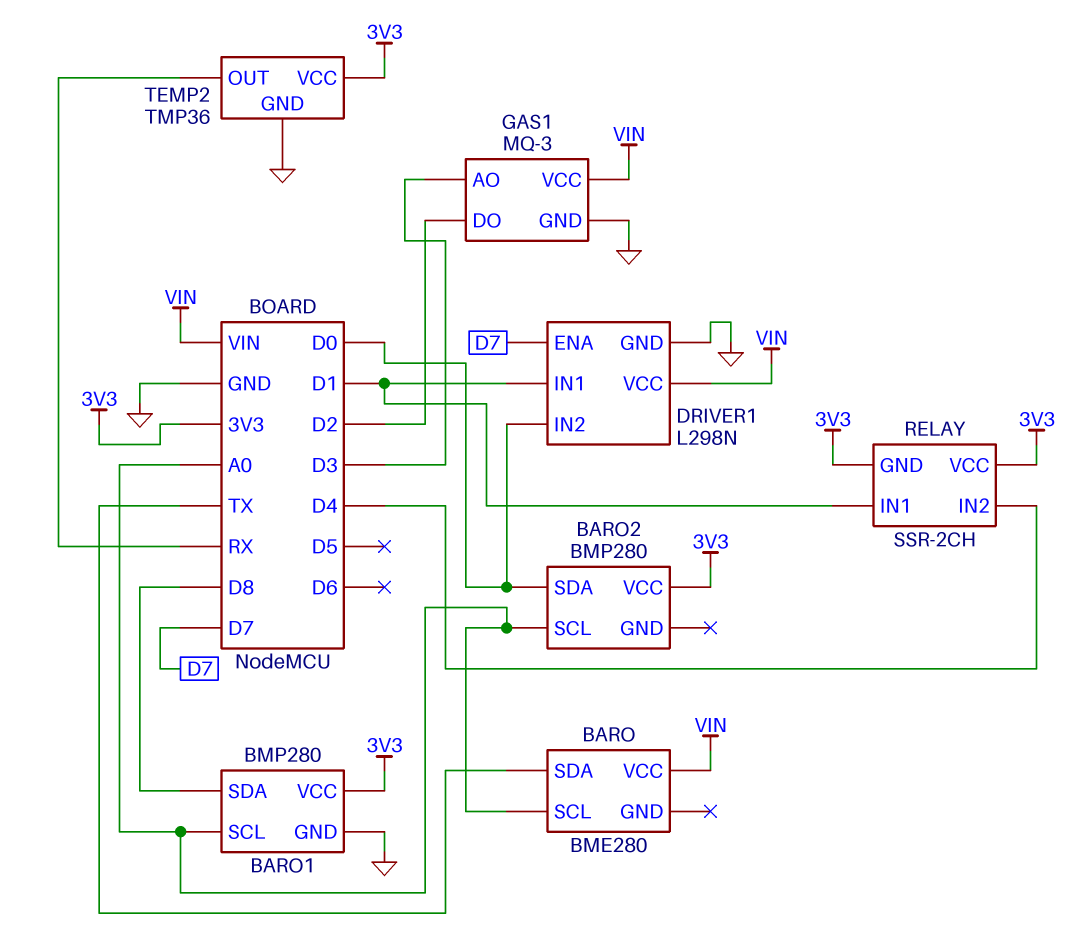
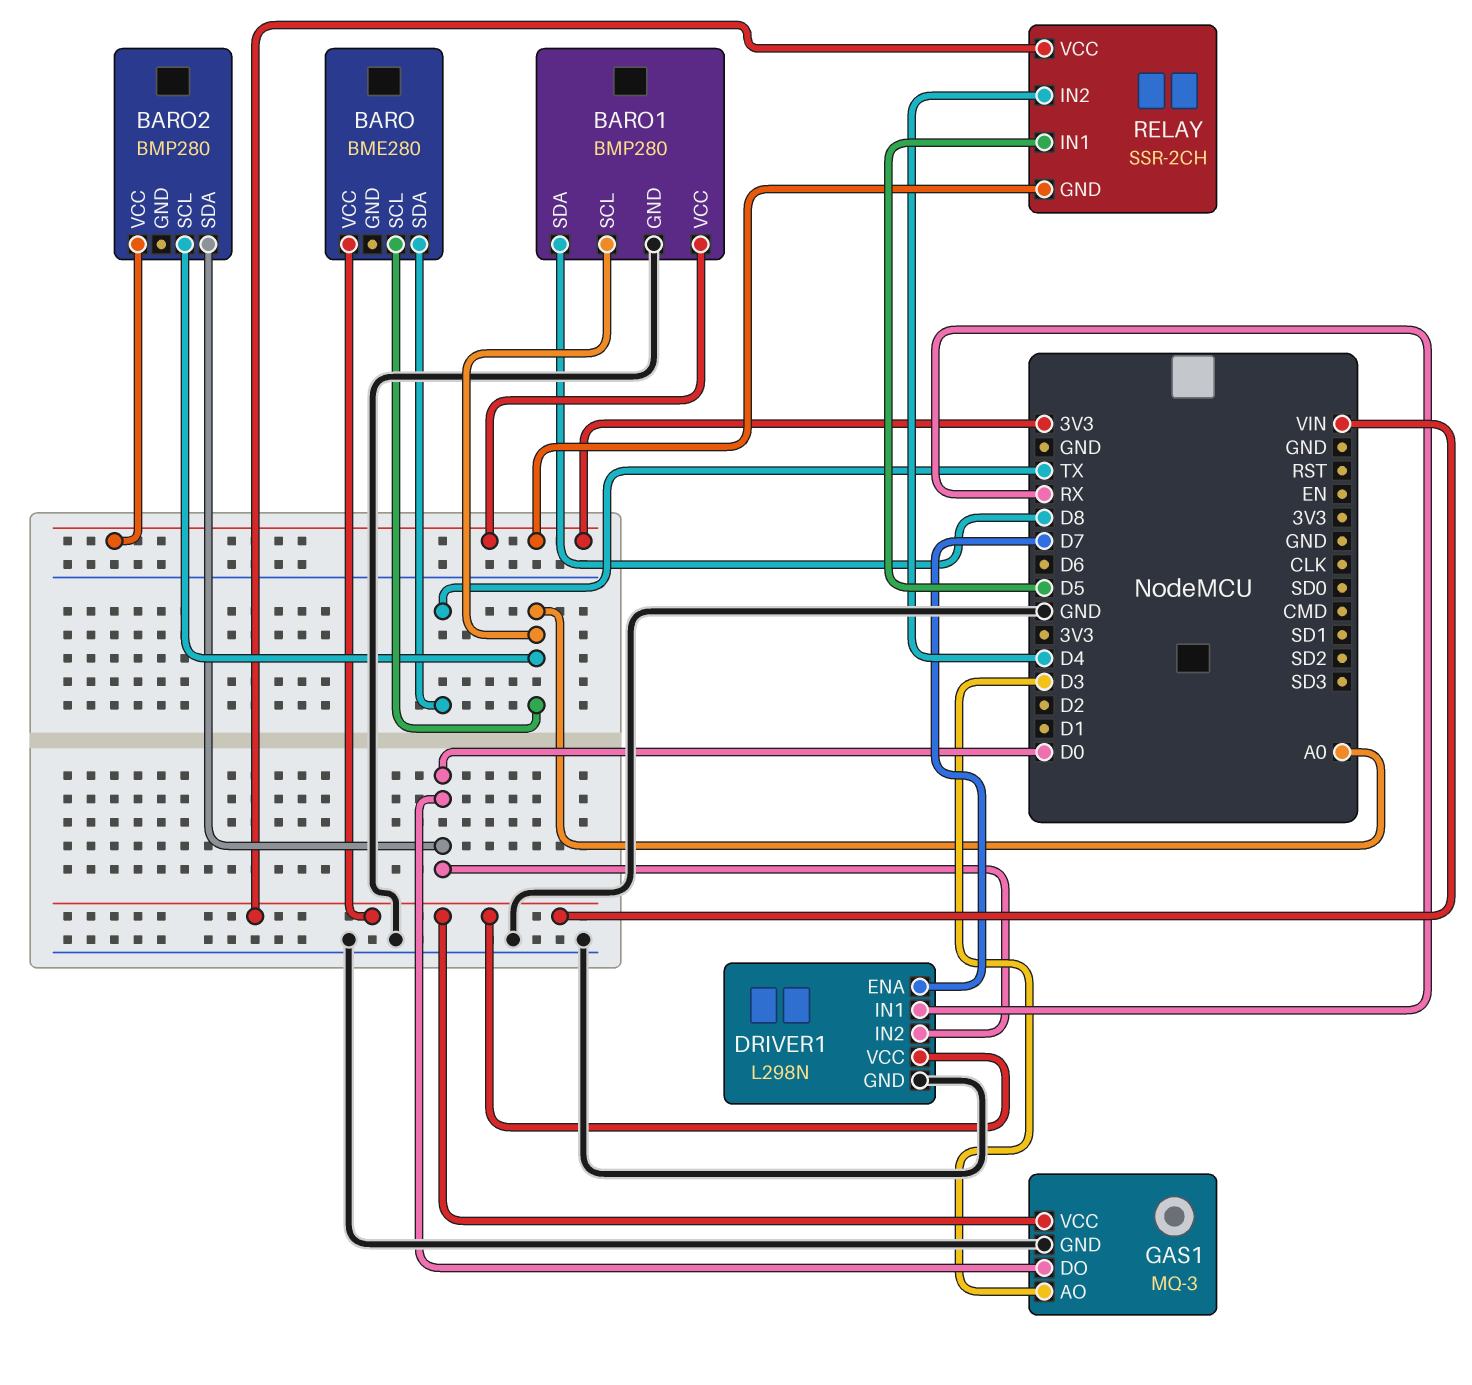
DRIVER1 pin IN1: D1 -> RX
GAS1 pin DO: D2 -> D0
RELAY pin IN1: D1 -> D5
RELAY pin VCC: 3V3 -> VIN
TEMP2: TMP36 -> none
TEMP2 pin GND: GND -> none
TEMP2 pin OUT: RX -> none
TEMP2 pin VCC: 3V3 -> none

